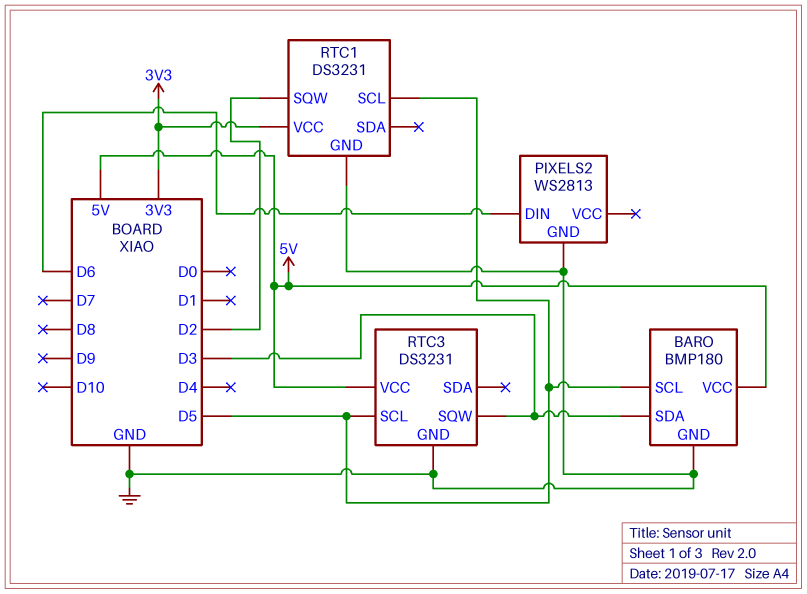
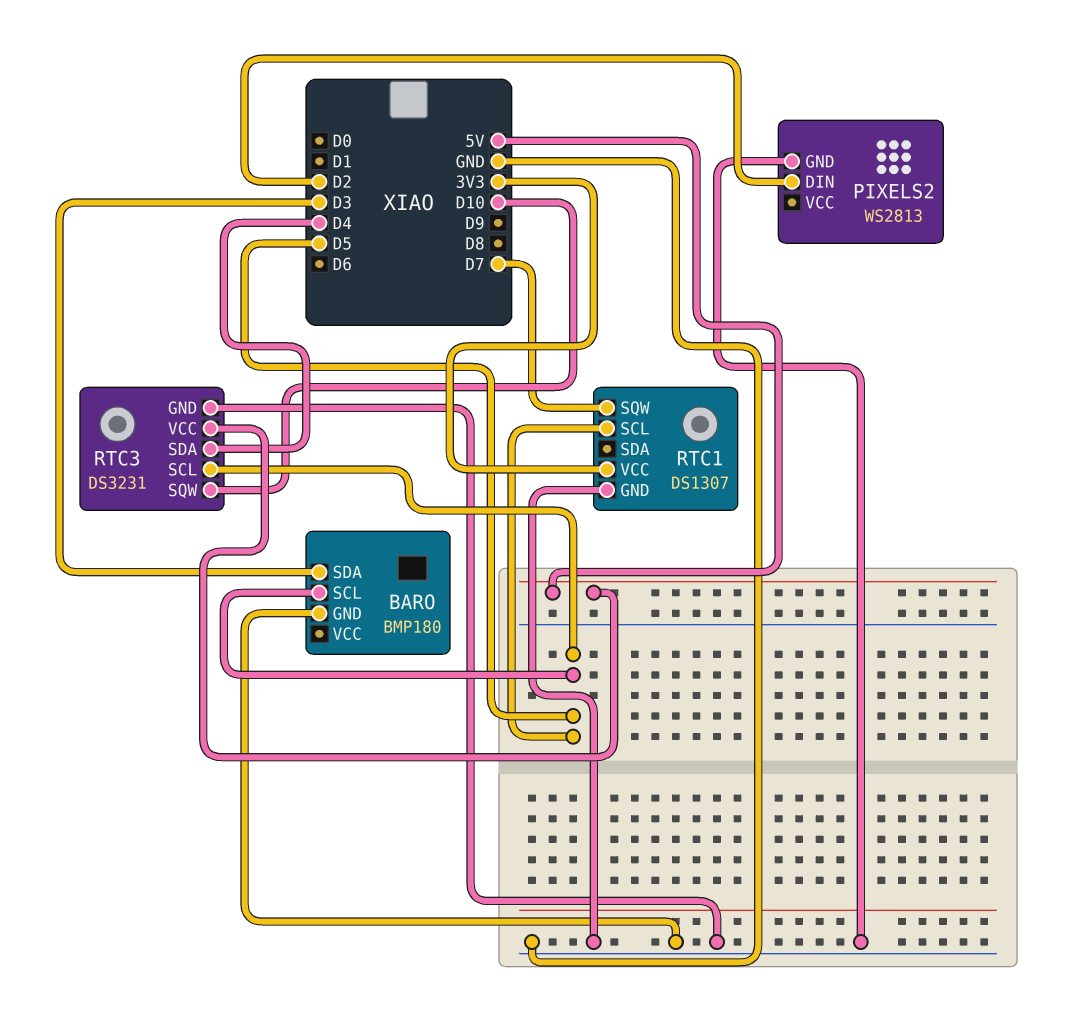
BARO pin VCC: 5V -> none
PIXELS2 pin DIN: D6 -> D2
RTC1: DS3231 -> DS1307
RTC1 pin SQW: D2 -> D7
RTC3 pin SDA: none -> D4
RTC3 pin SQW: D3 -> D10

